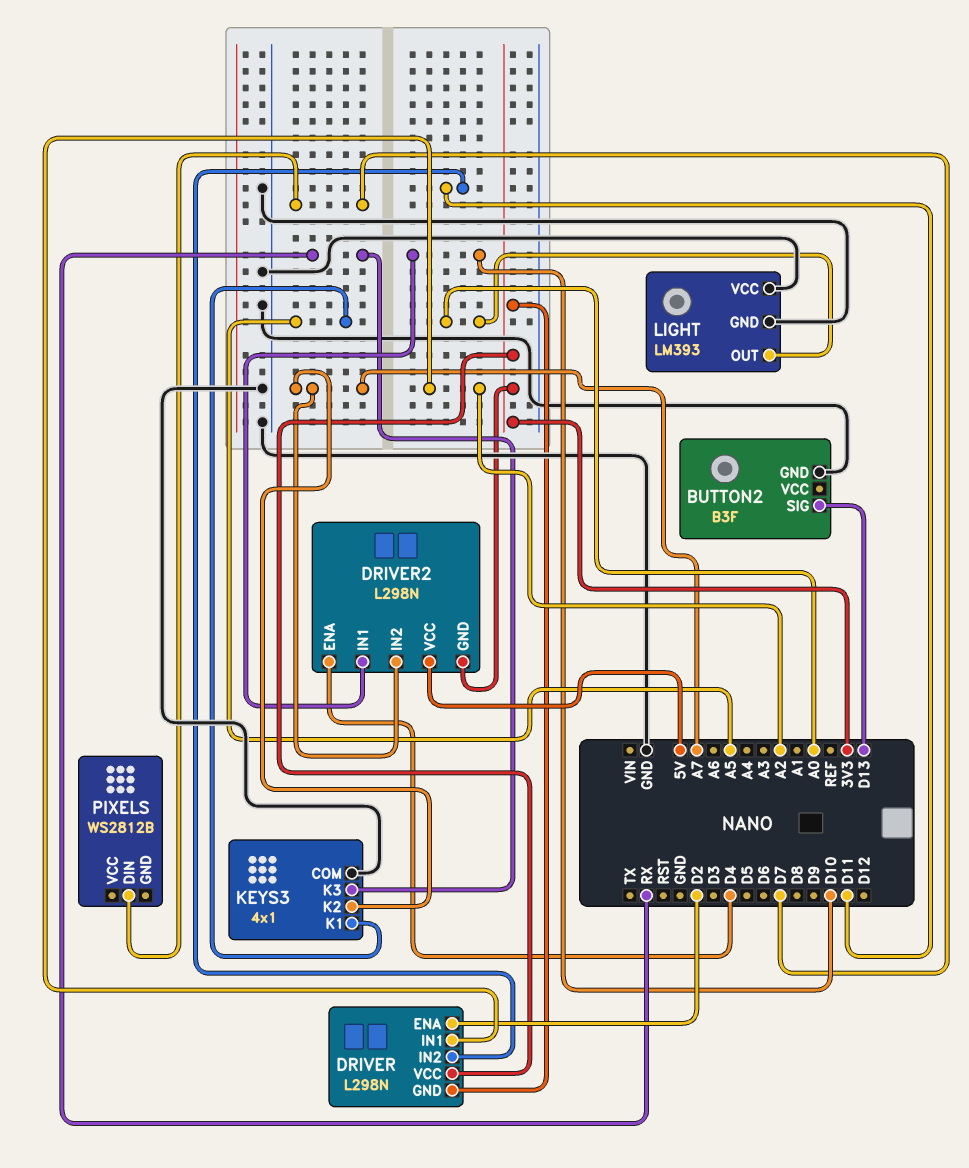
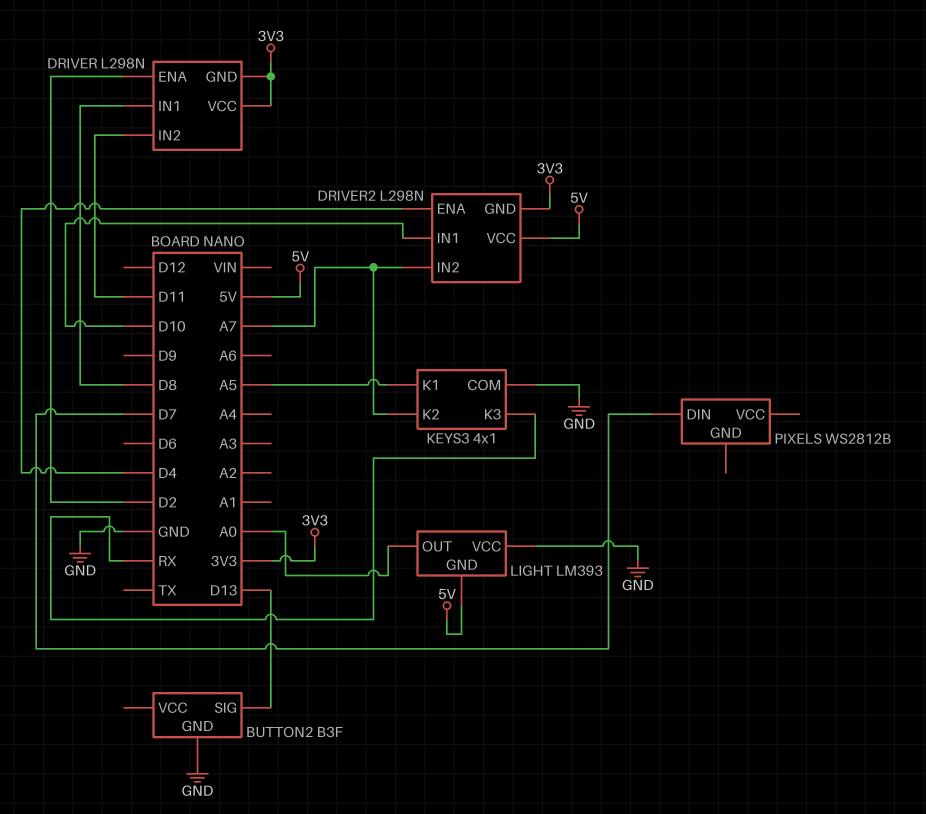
DRIVER pin IN1: A2 -> D8
LIGHT pin GND: GND -> 5V

